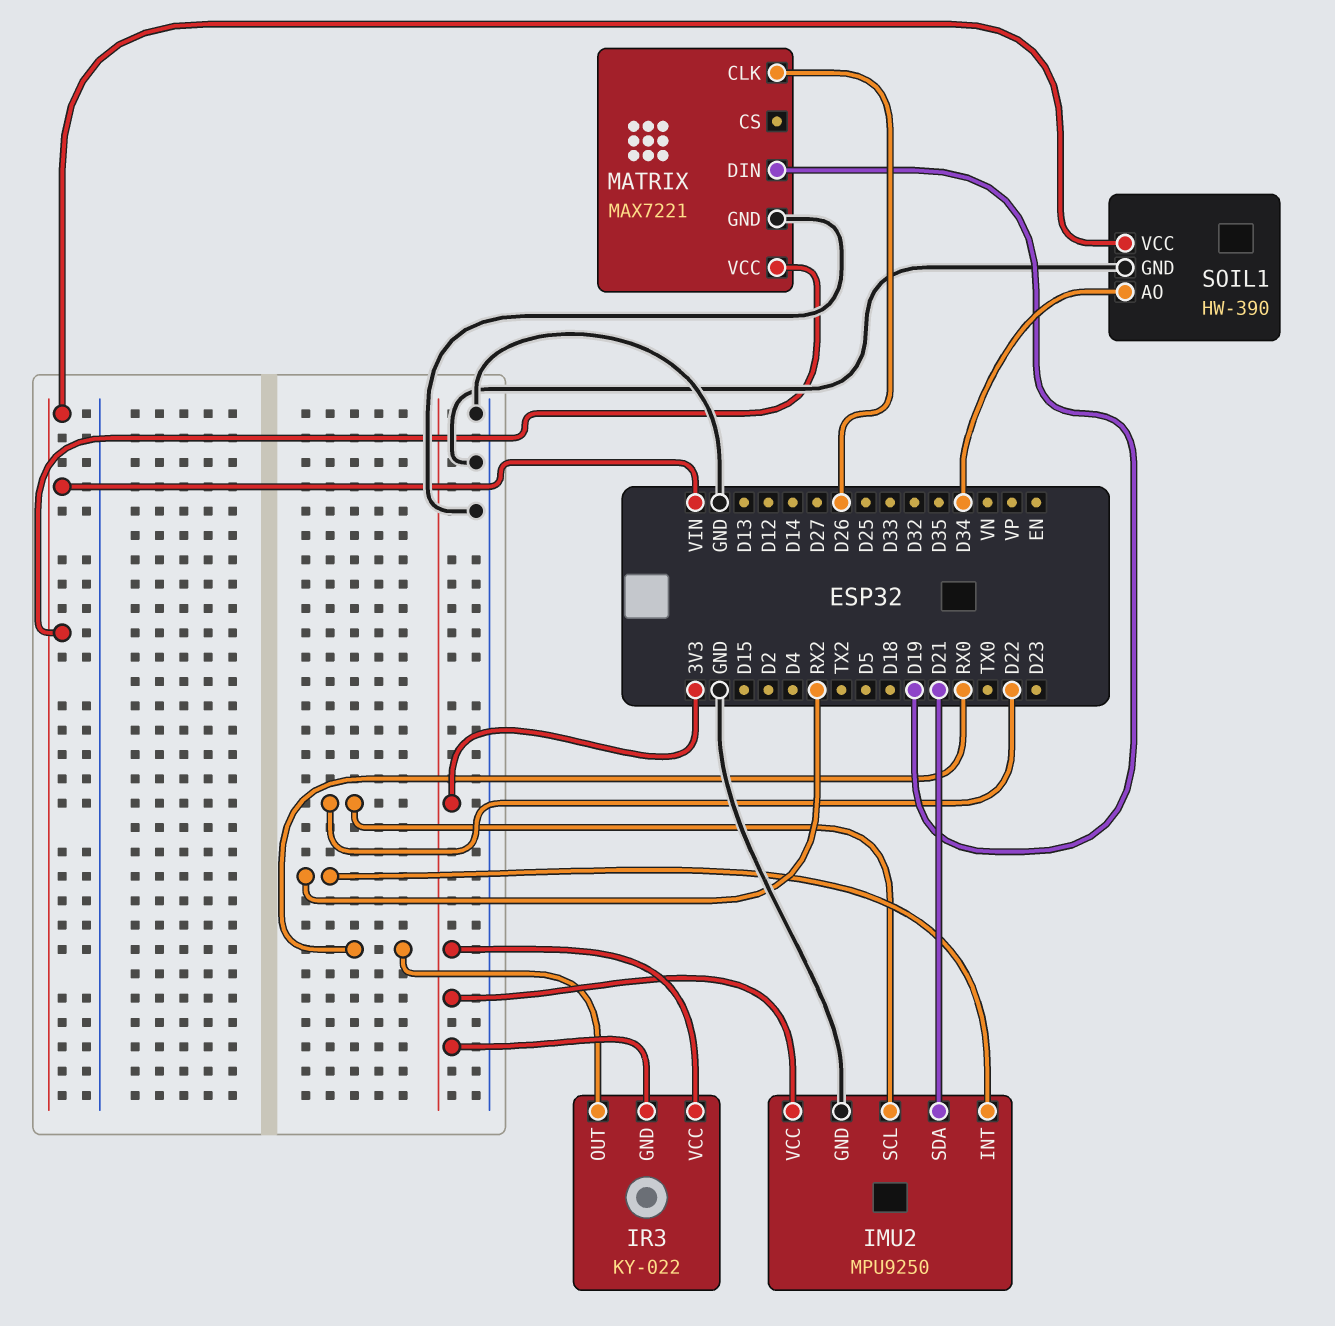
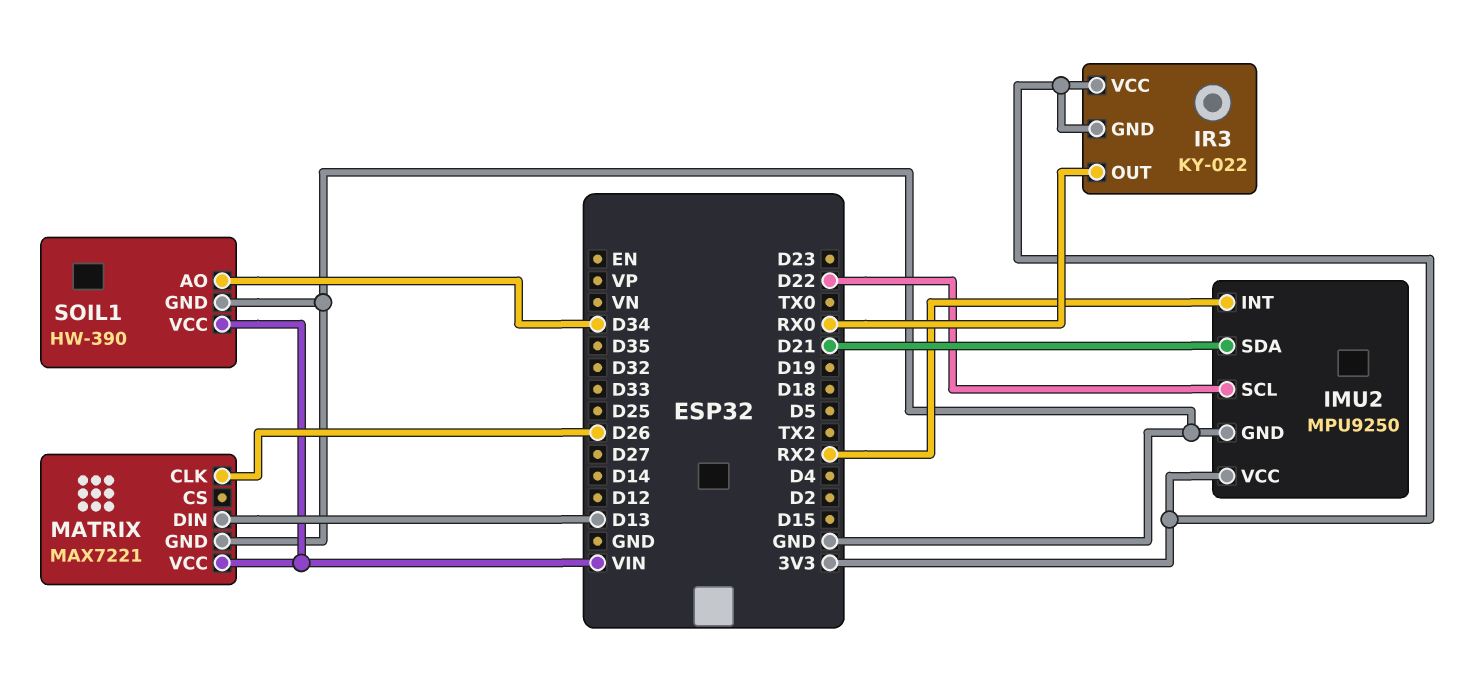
MATRIX pin DIN: D19 -> D13

